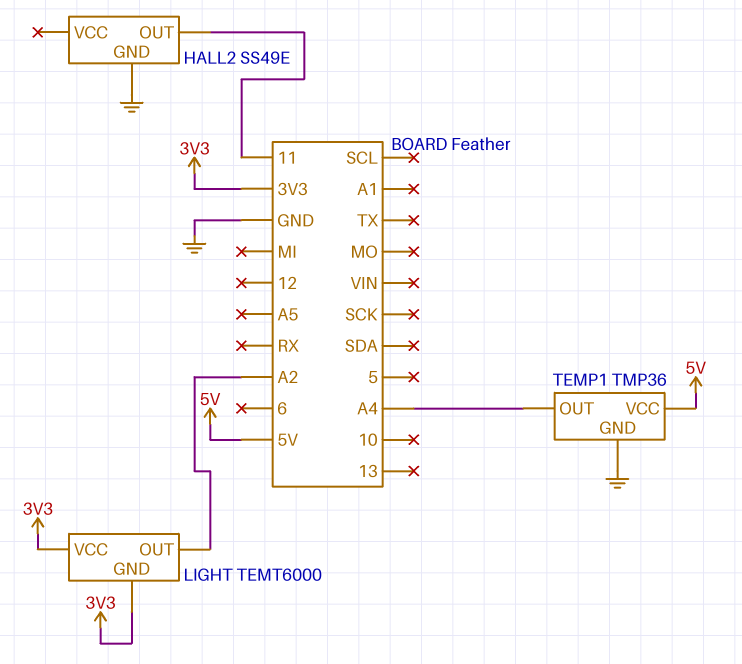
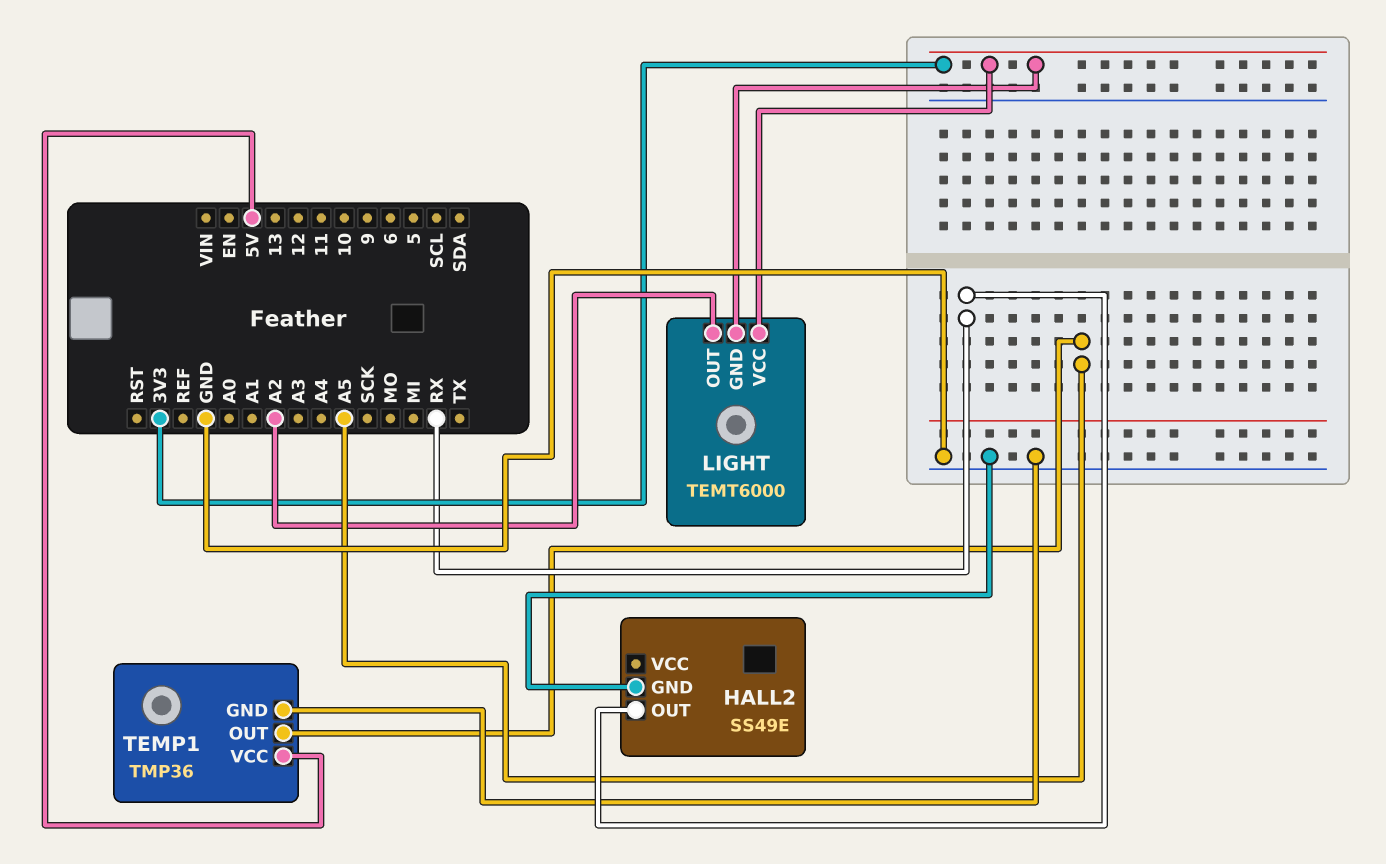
HALL2 pin OUT: 11 -> RX
TEMP1 pin OUT: A4 -> A5

